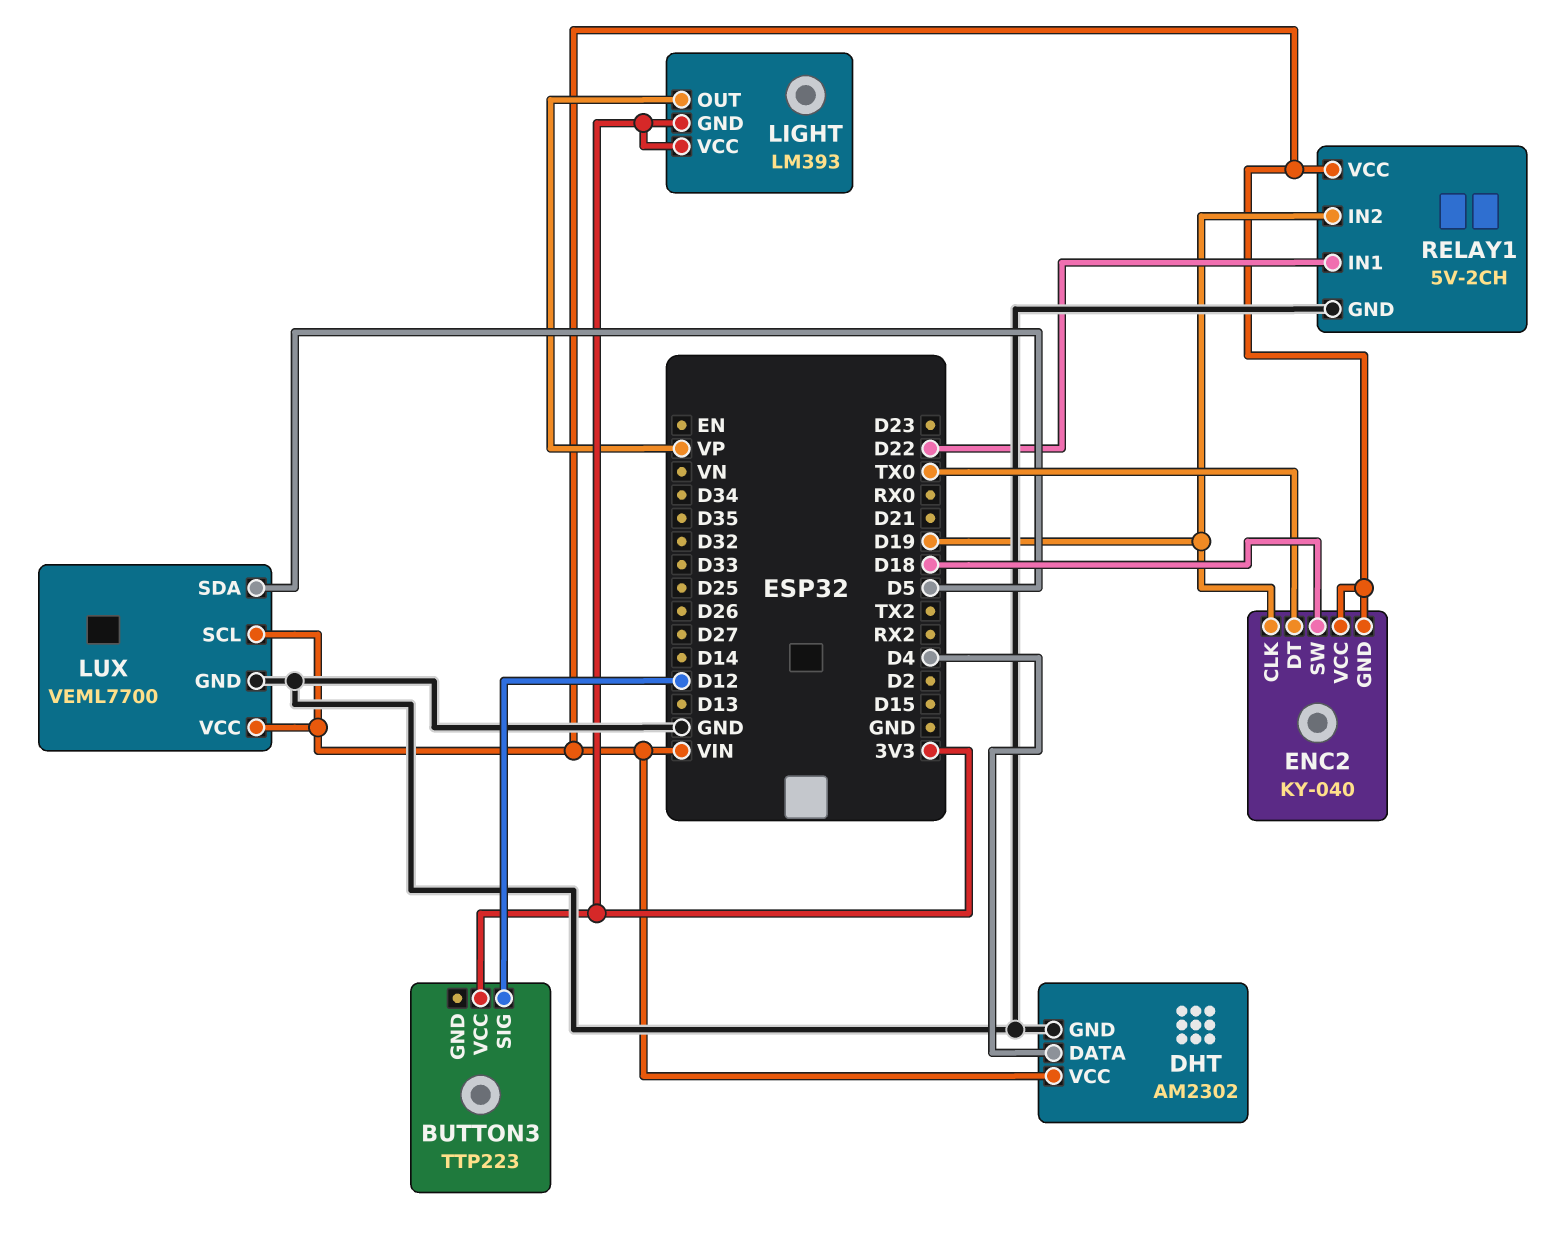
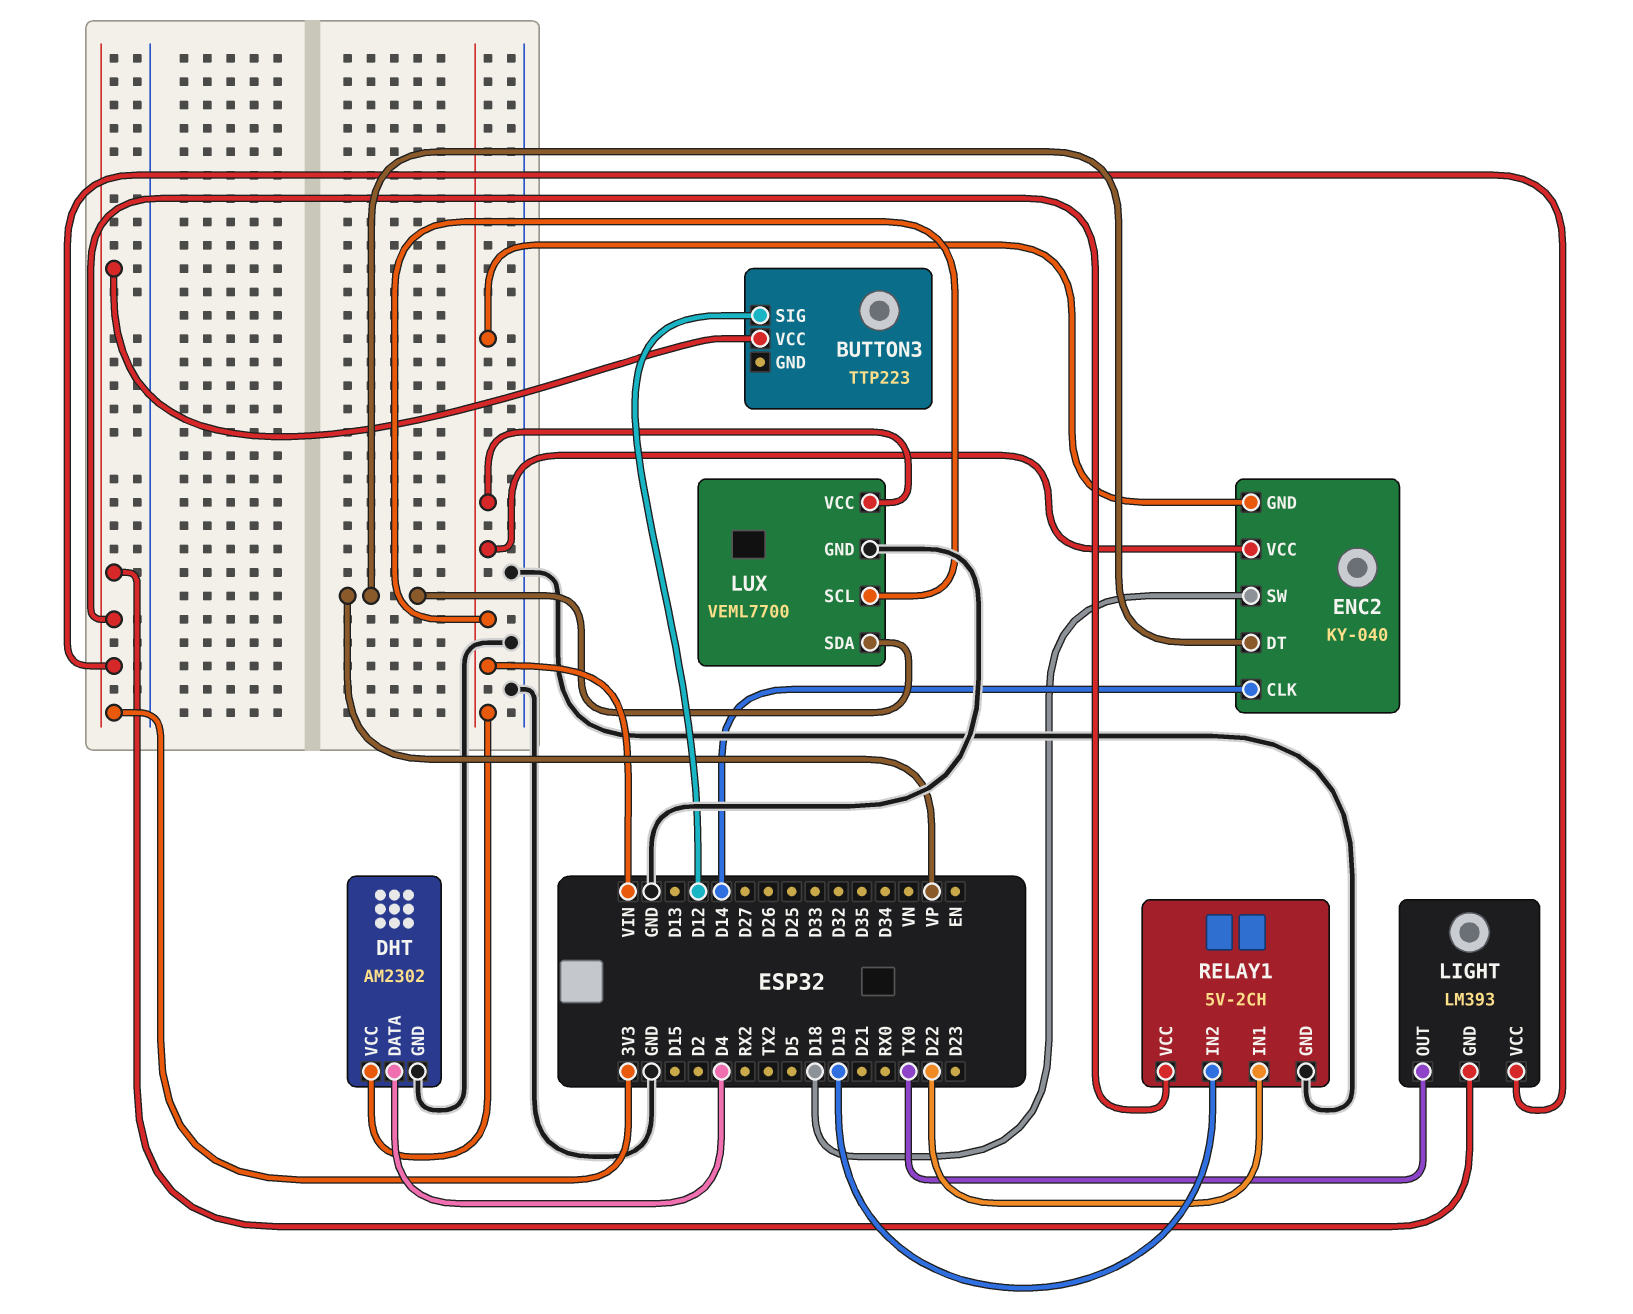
ENC2 pin CLK: D19 -> D14
ENC2 pin DT: TX0 -> VP
LIGHT pin OUT: VP -> TX0
LUX pin SDA: D5 -> VP
RELAY1 pin VCC: VIN -> 3V3

